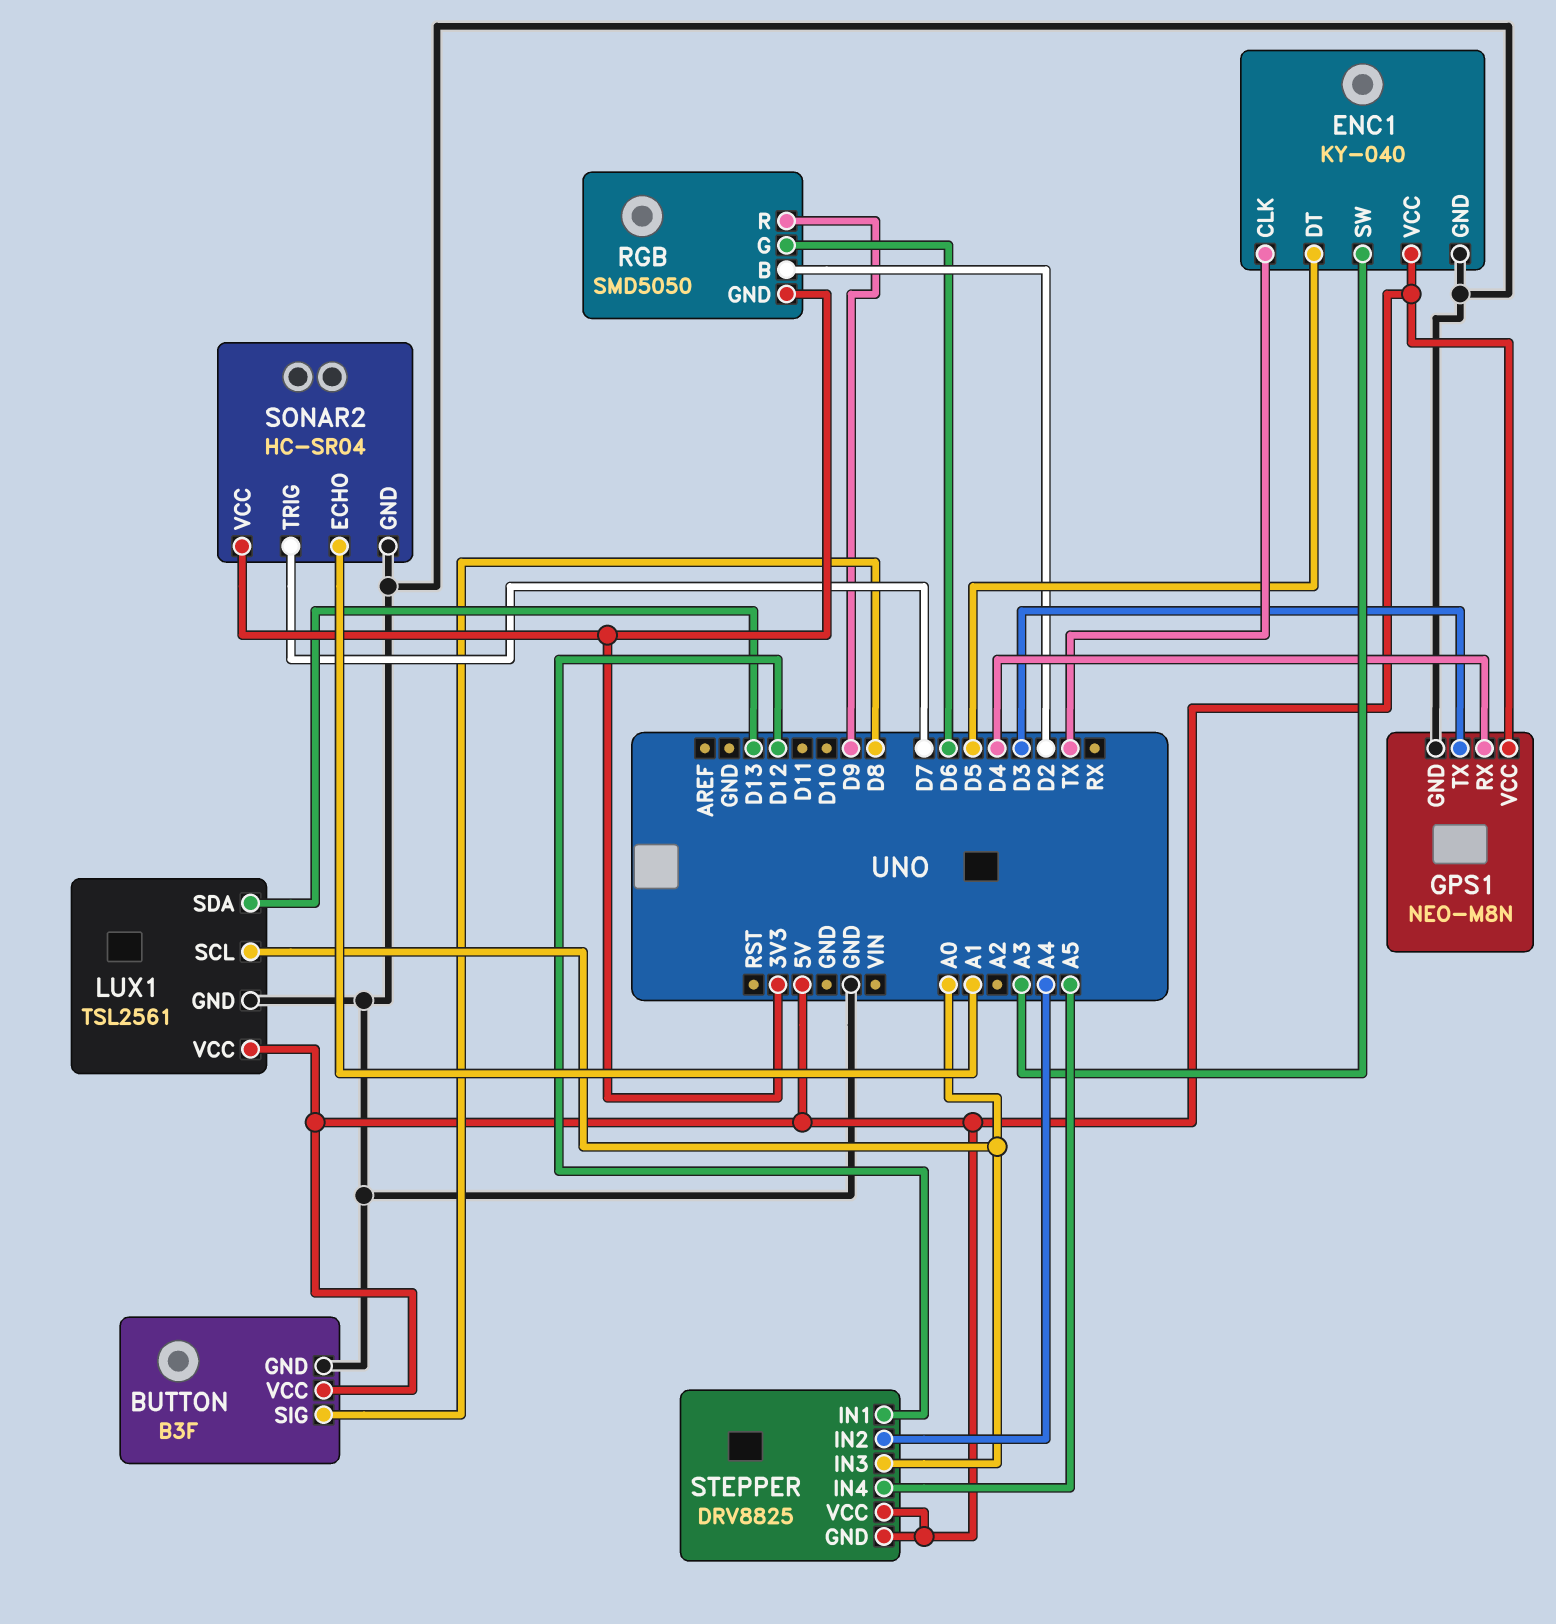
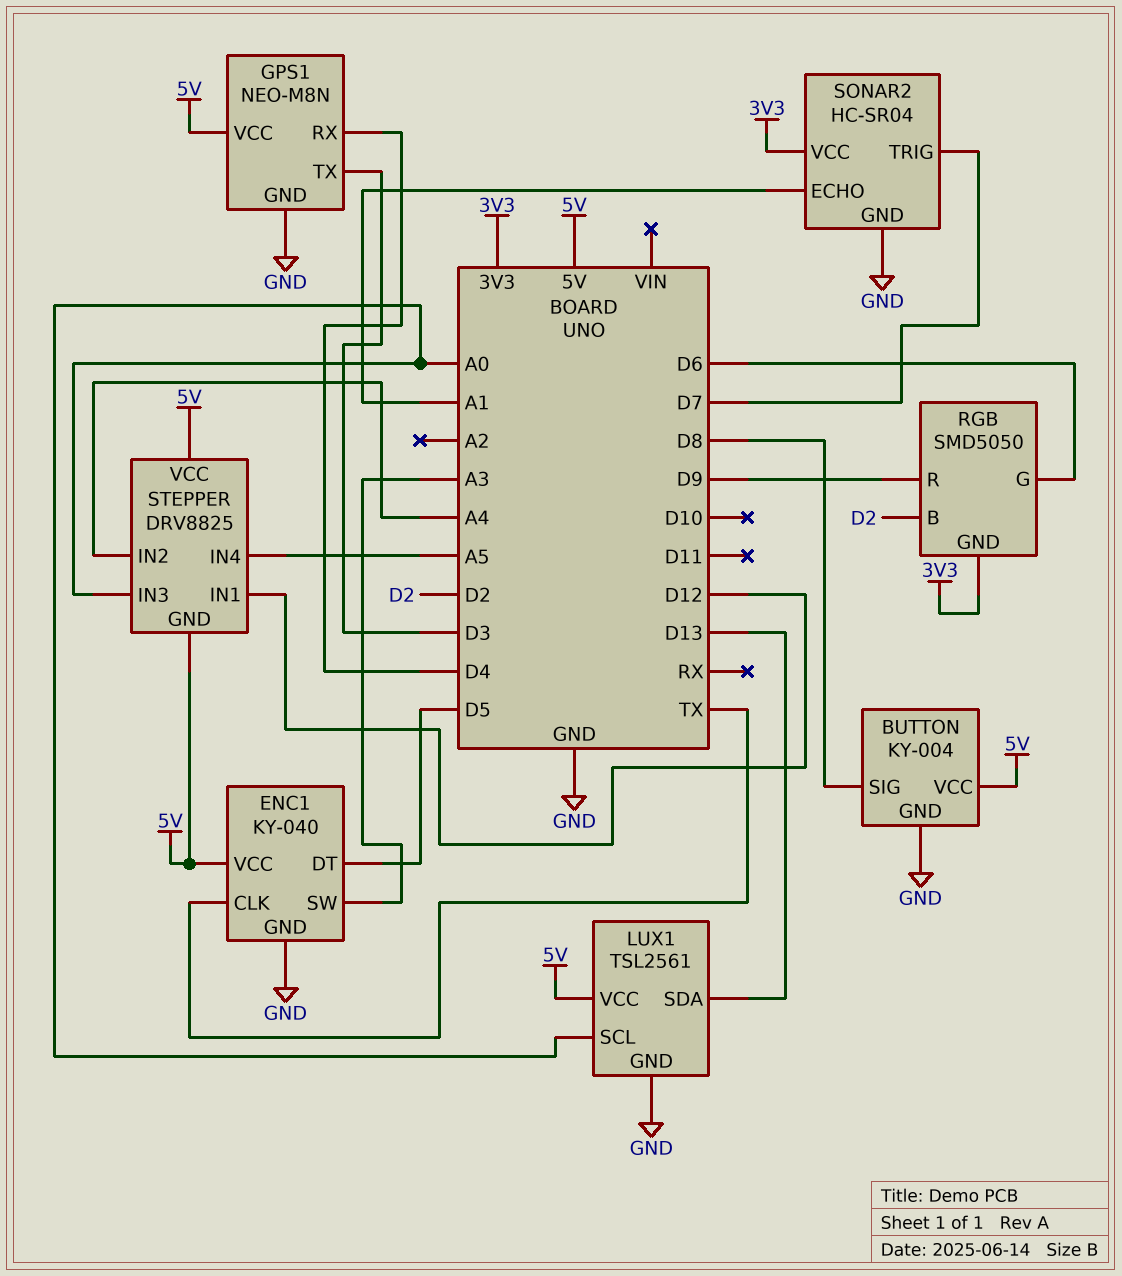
BUTTON: B3F -> KY-004

